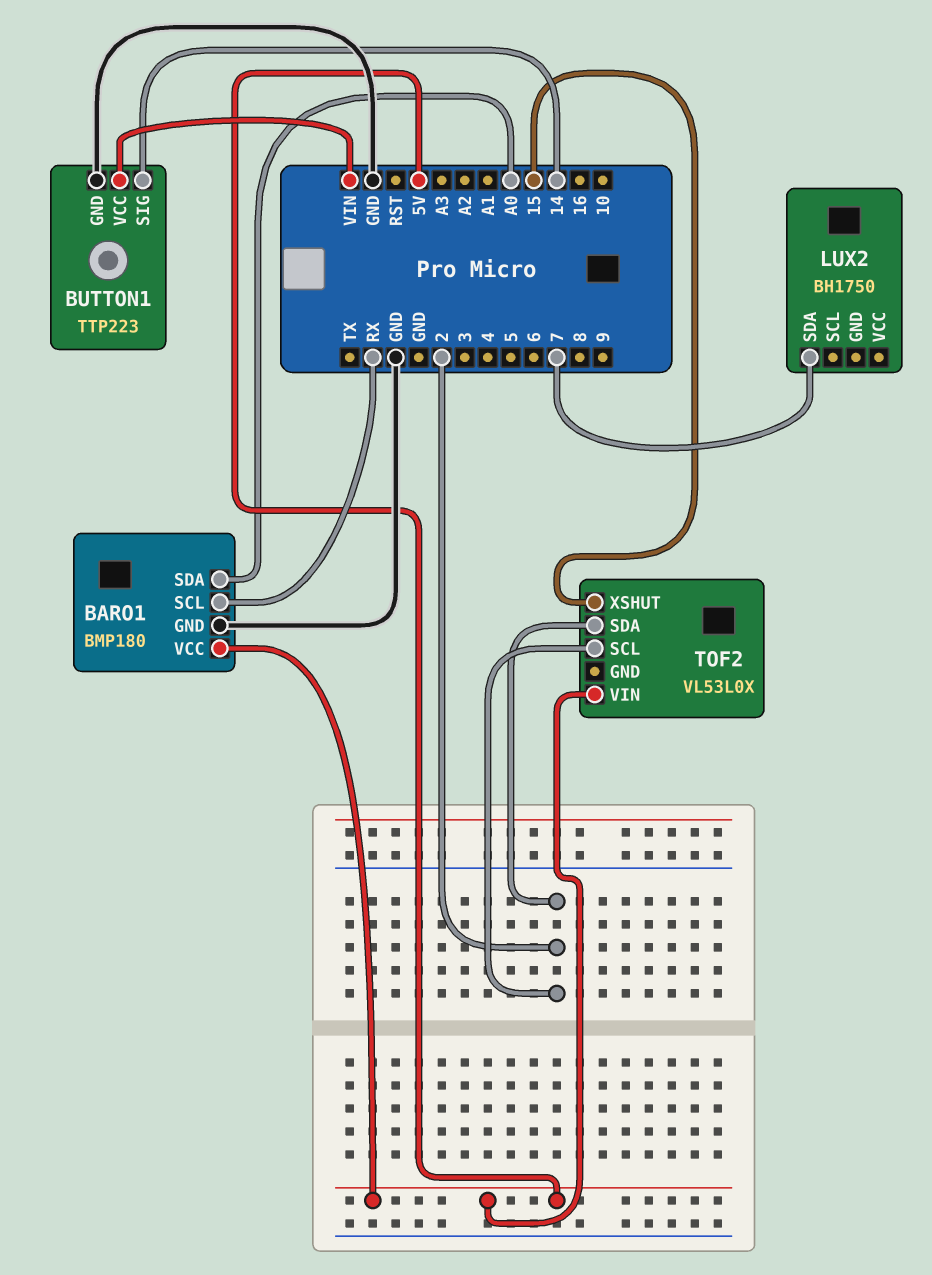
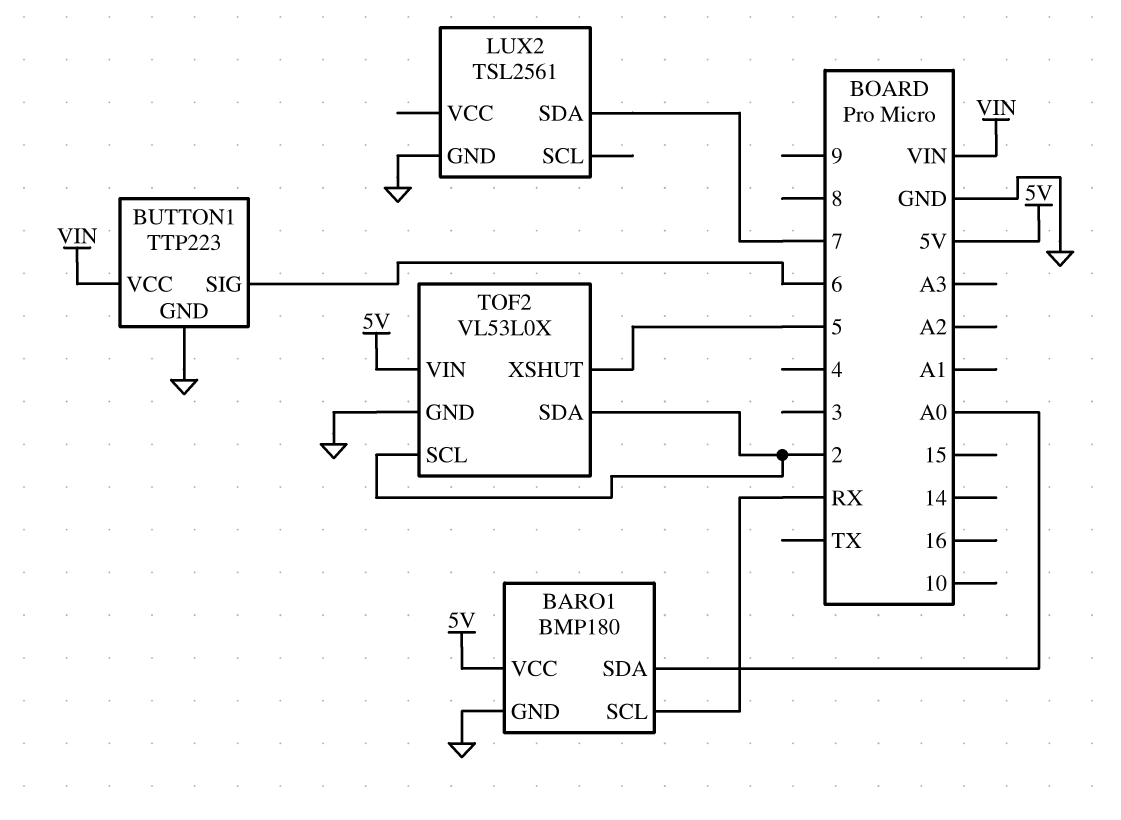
BUTTON1 pin SIG: 14 -> 6
LUX2: BH1750 -> TSL2561
LUX2 pin GND: none -> GND
TOF2 pin GND: none -> GND
TOF2 pin XSHUT: 15 -> 5

